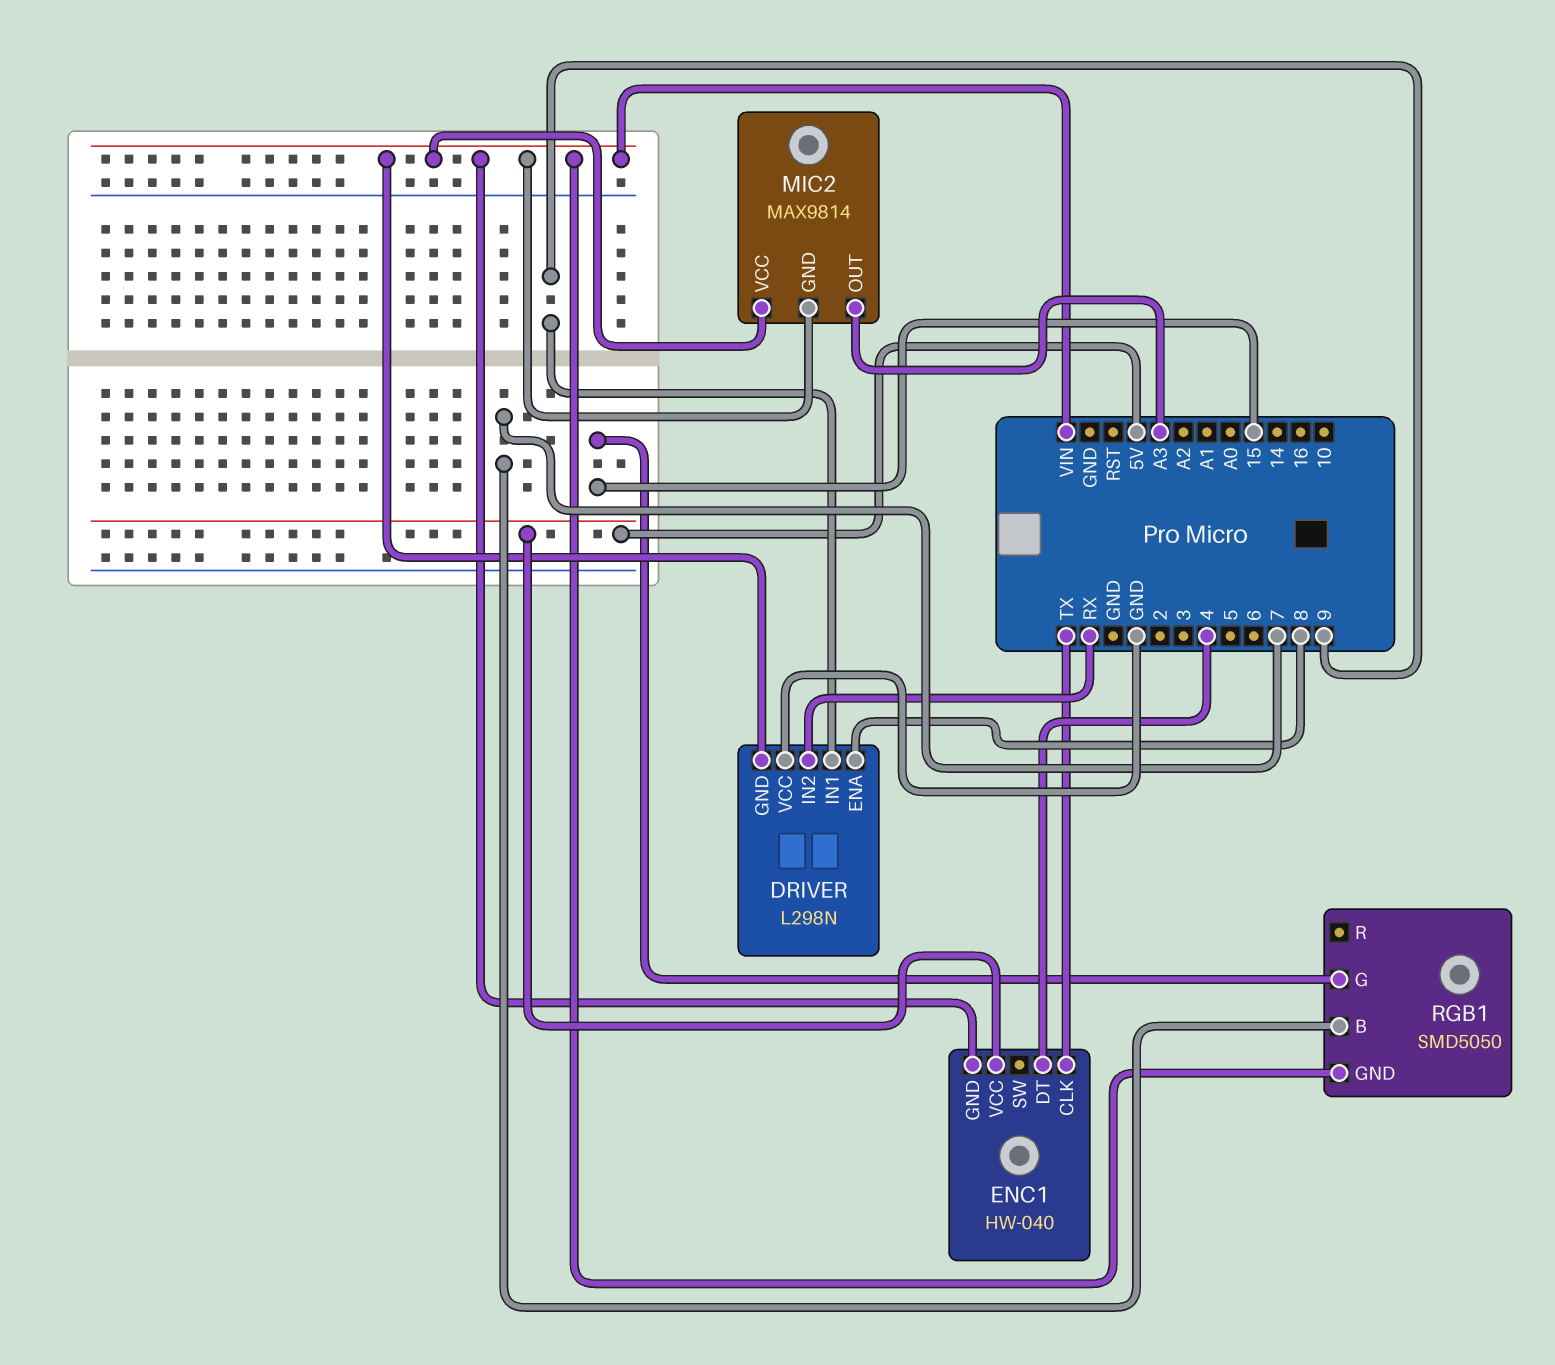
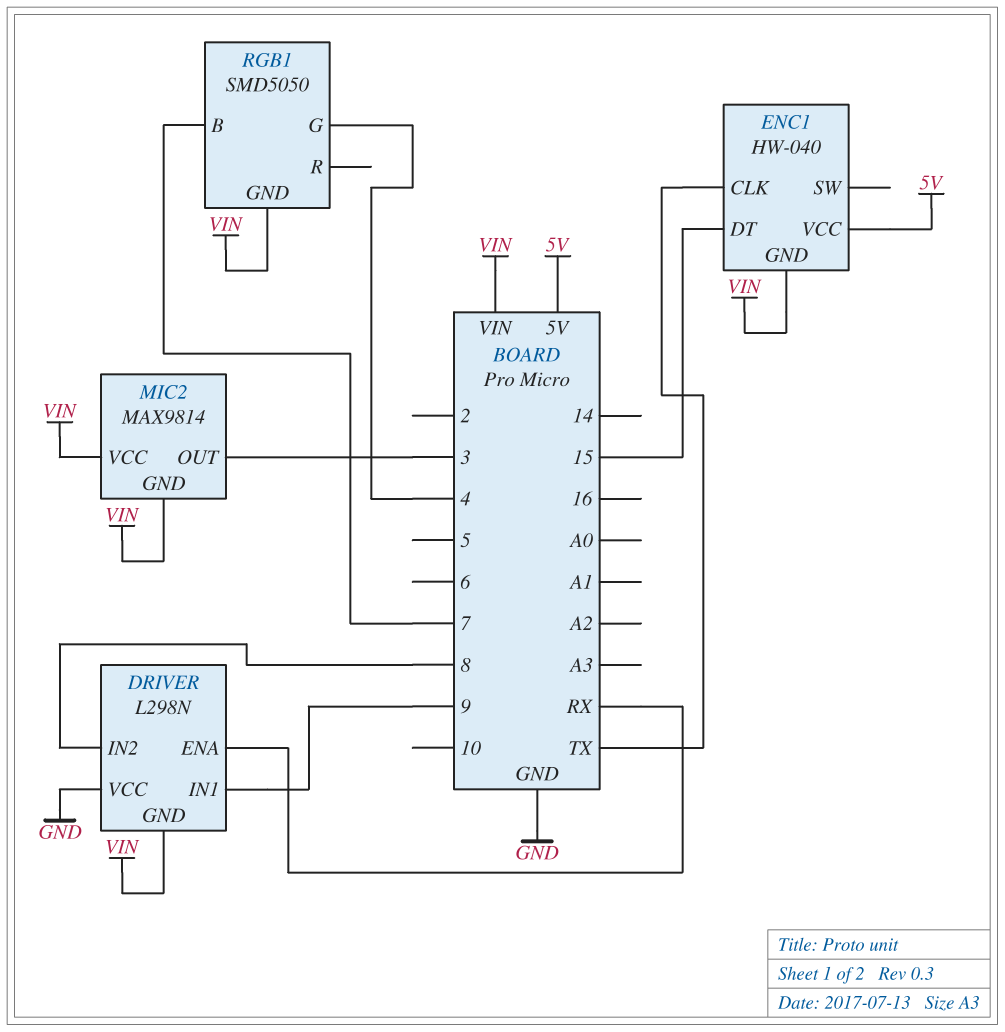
DRIVER pin ENA: 8 -> RX
DRIVER pin IN2: RX -> 8
ENC1 pin DT: 4 -> 15
MIC2 pin OUT: A3 -> 3
RGB1 pin G: 15 -> 4

